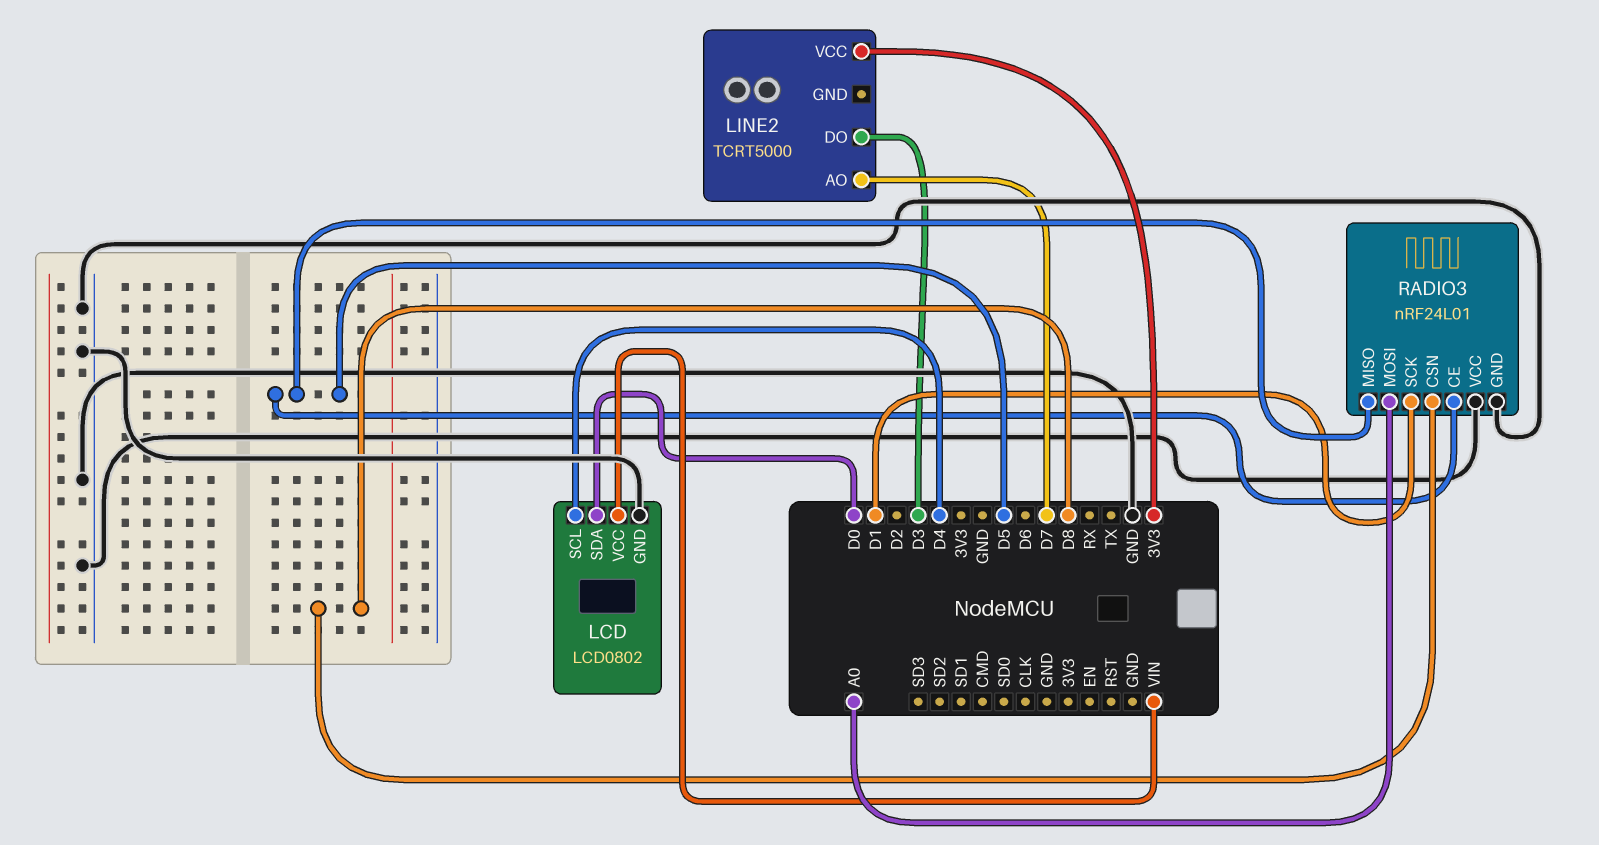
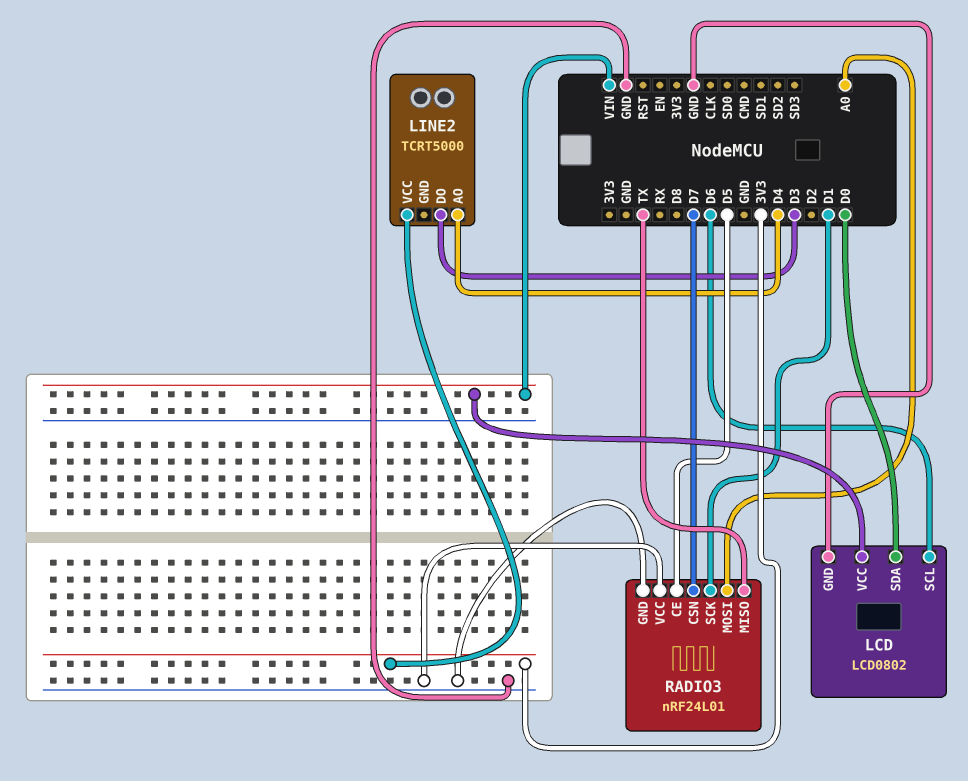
LCD pin SCL: D4 -> D6
LINE2 pin AO: D7 -> D4
RADIO3 pin CSN: D8 -> D7
RADIO3 pin MISO: D5 -> TX

